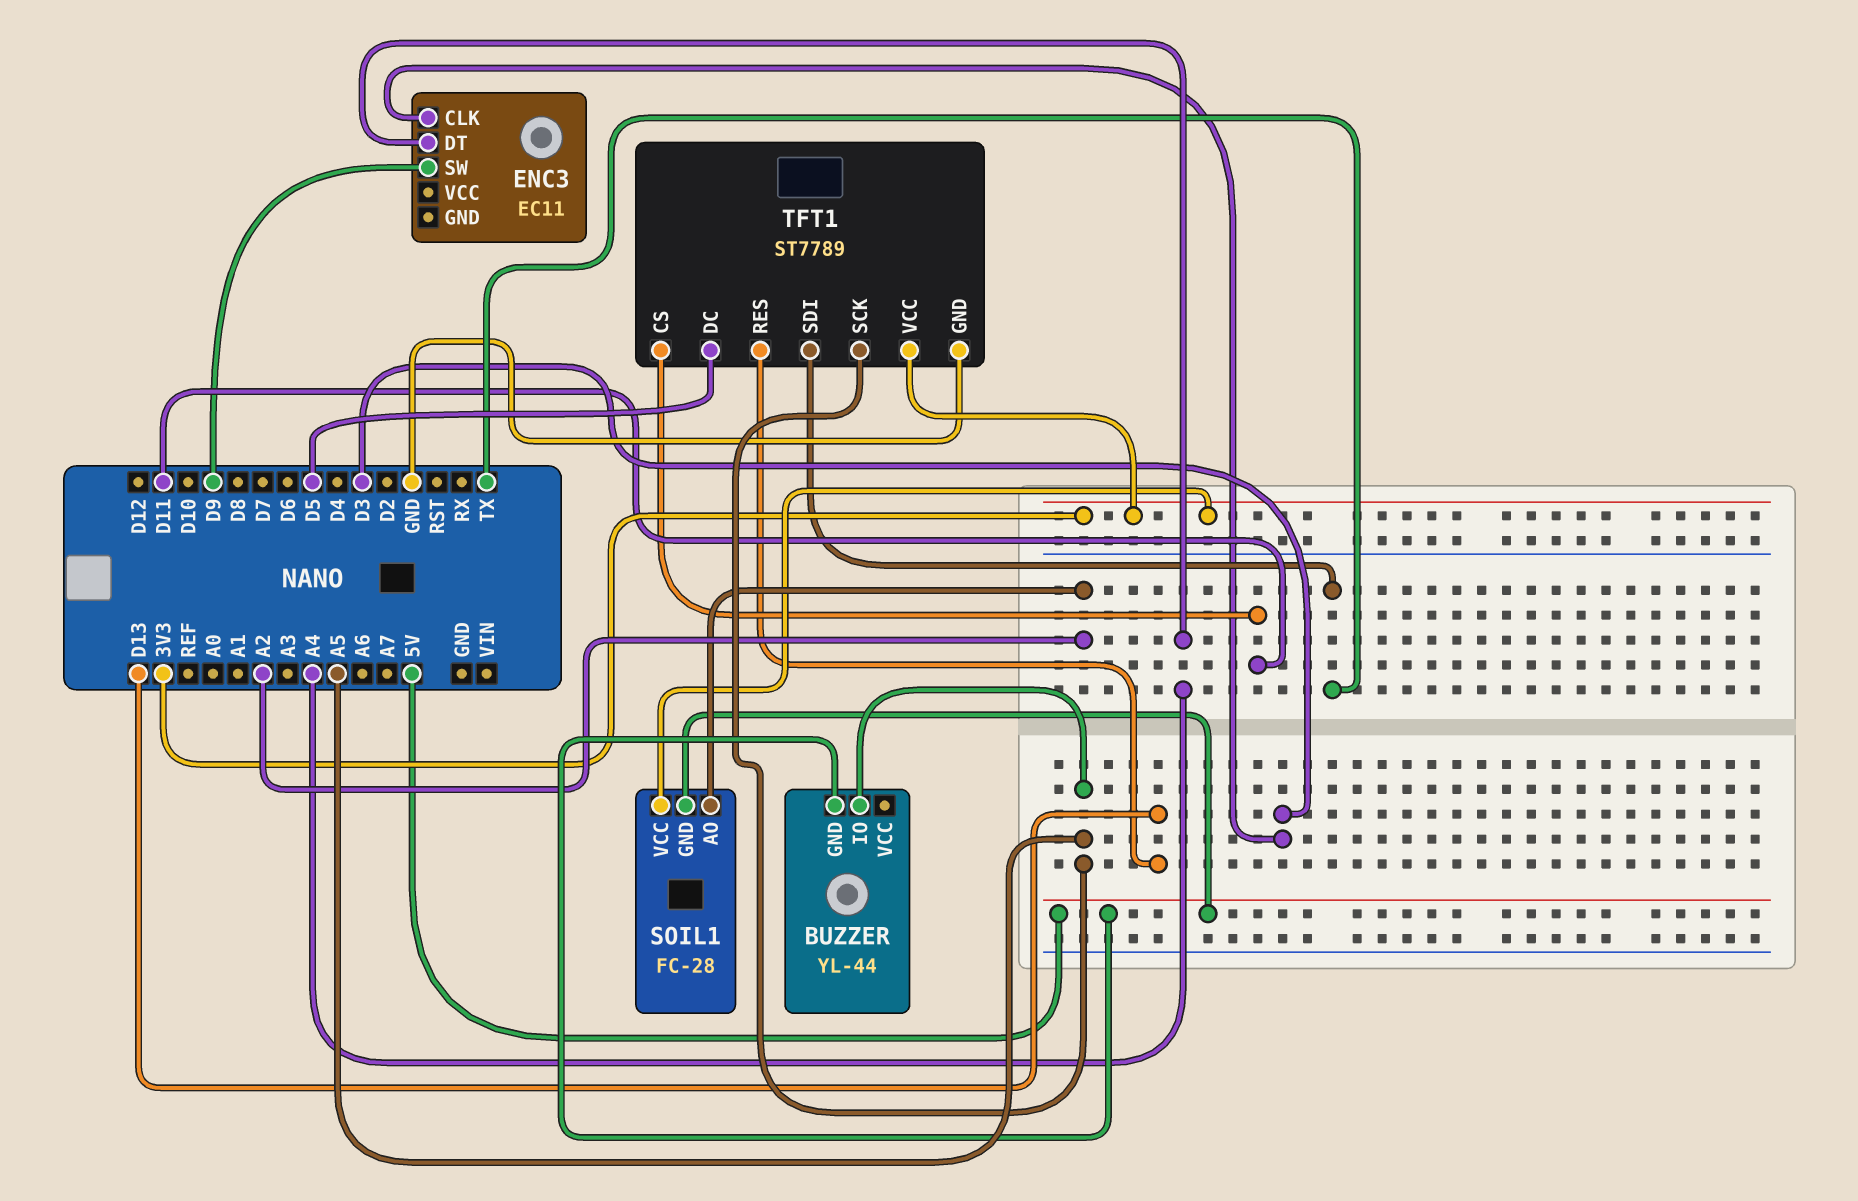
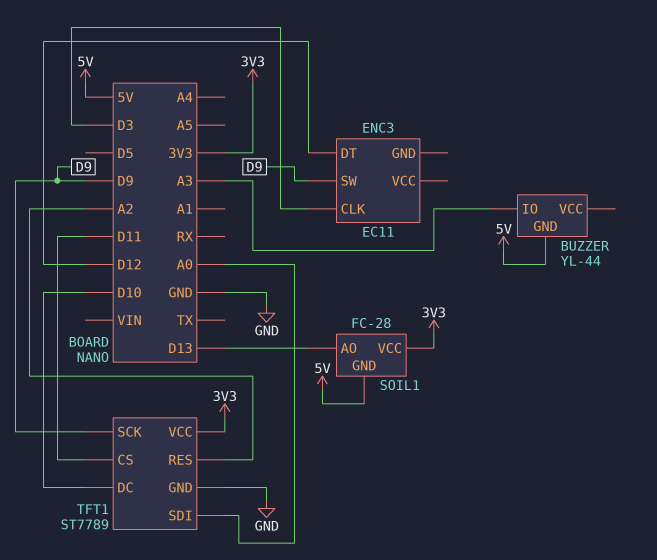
BUZZER pin IO: A5 -> A3
ENC3 pin DT: A4 -> D12
SOIL1 pin AO: A2 -> D13
TFT1 pin DC: D5 -> D10
TFT1 pin RES: D13 -> A2
TFT1 pin SCK: A5 -> D9
TFT1 pin SDI: TX -> A0

